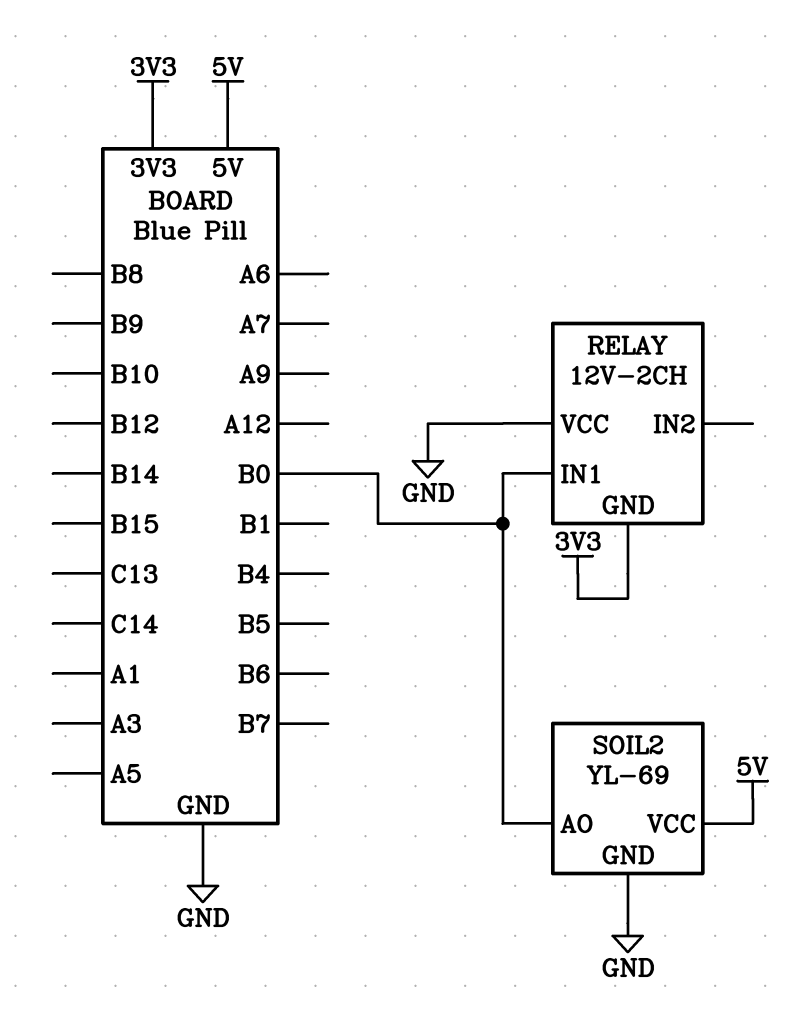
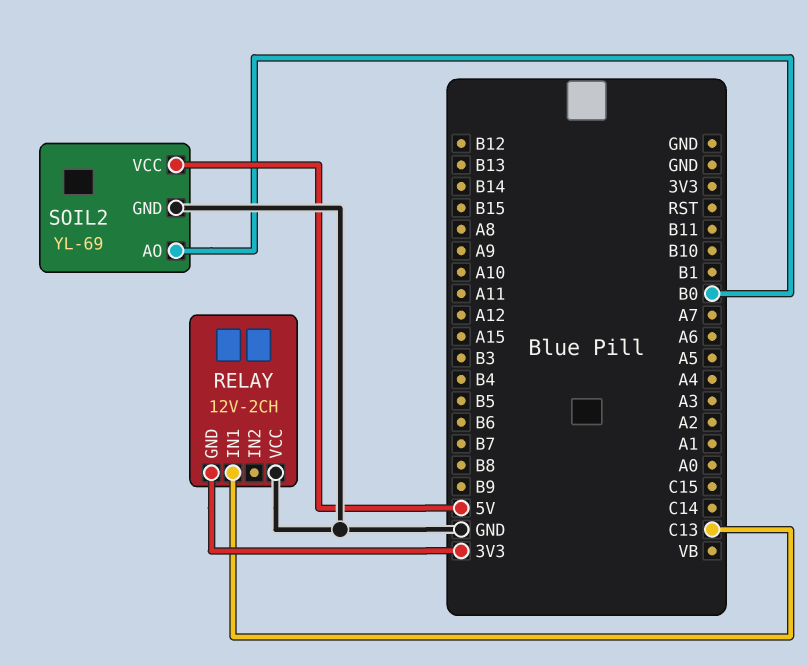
RELAY pin IN1: B0 -> C13

